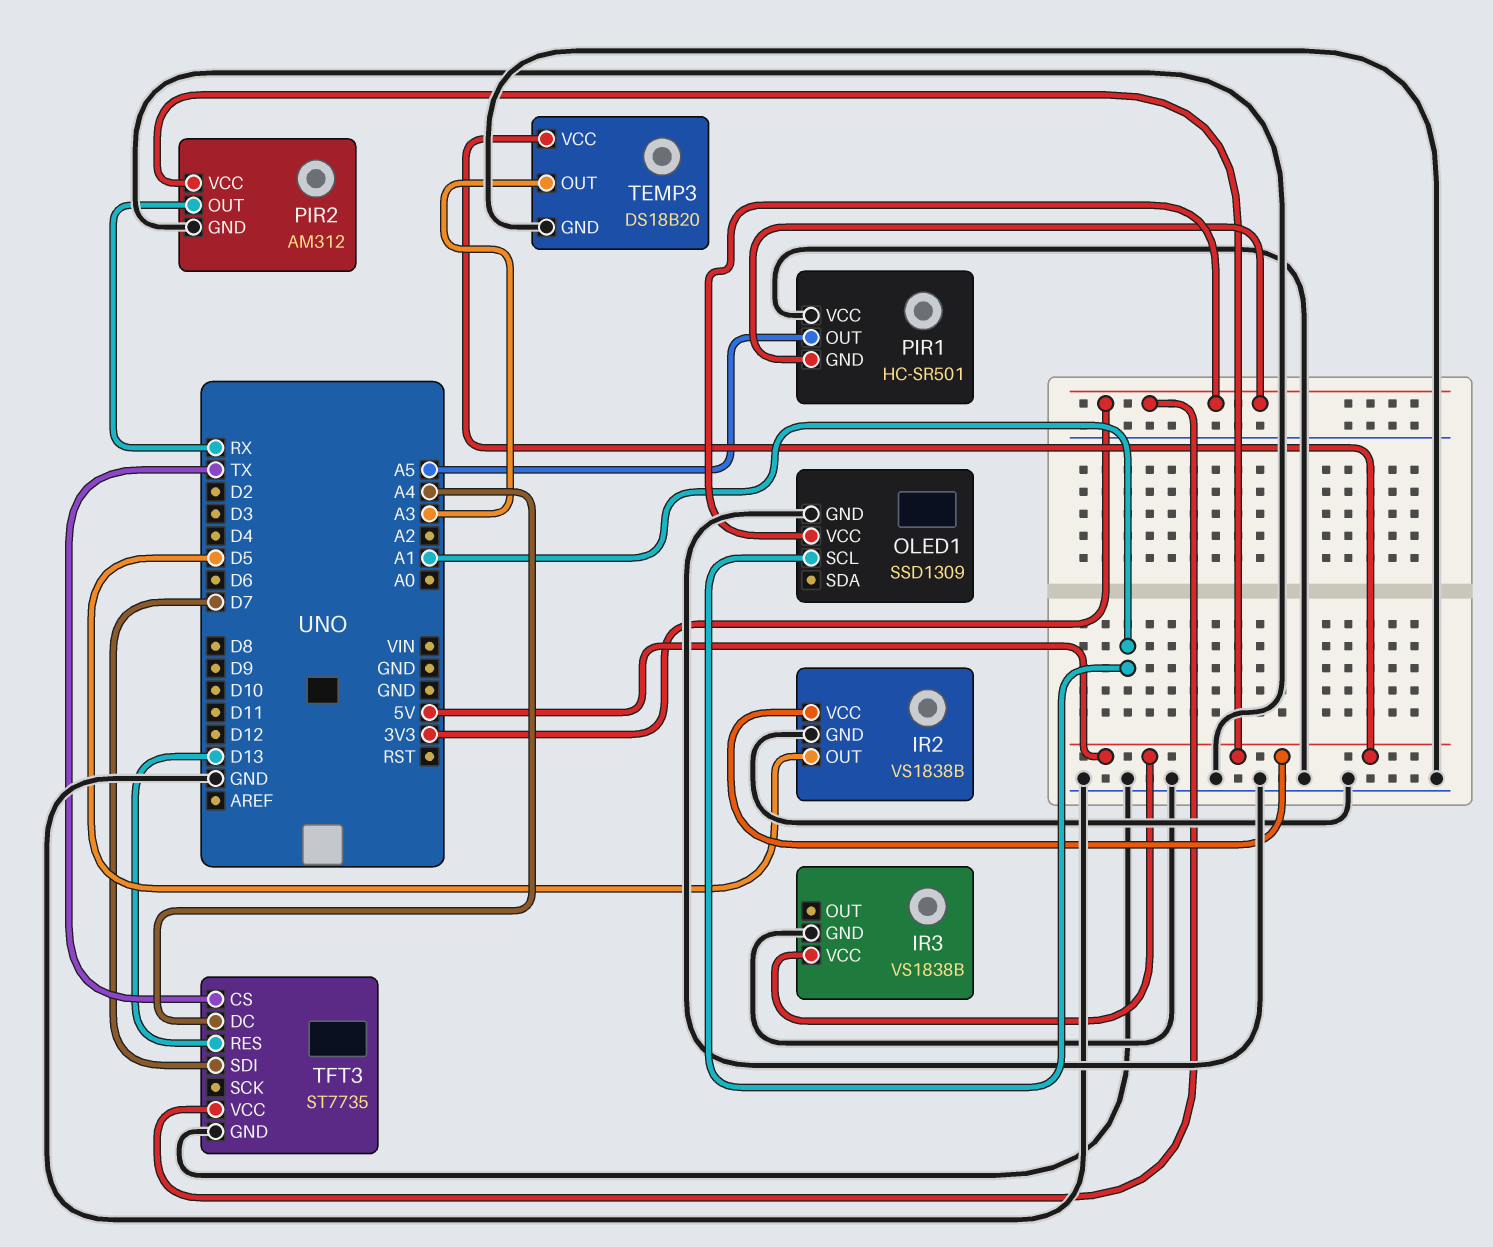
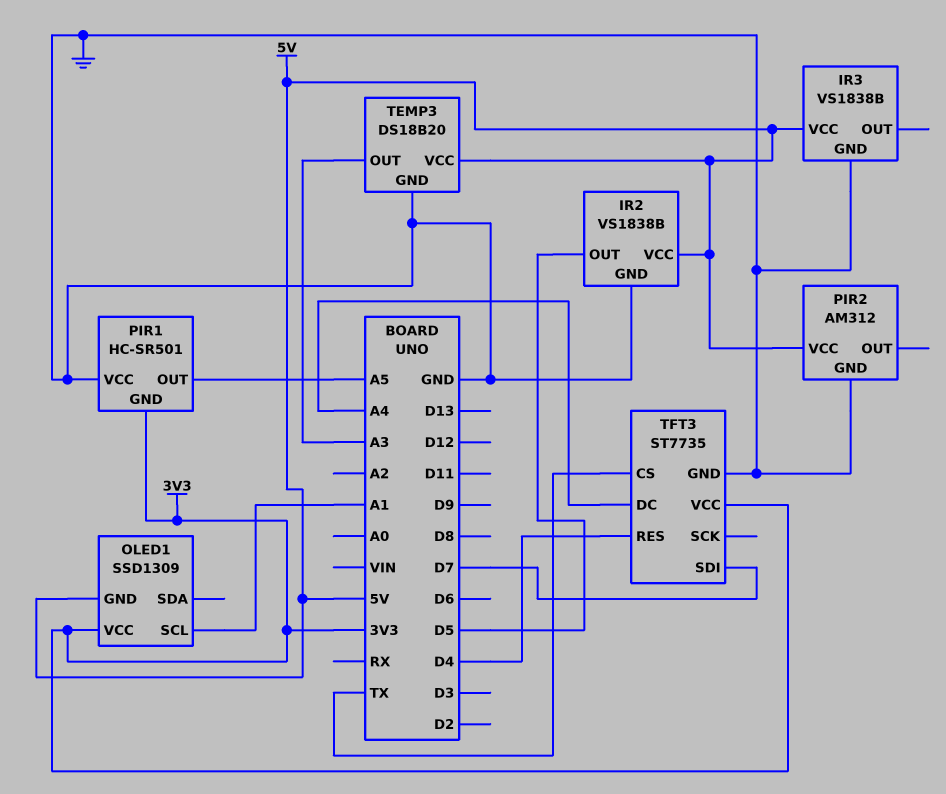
OLED1 pin GND: GND -> 5V
PIR2 pin OUT: RX -> none
TFT3 pin RES: D13 -> D4

